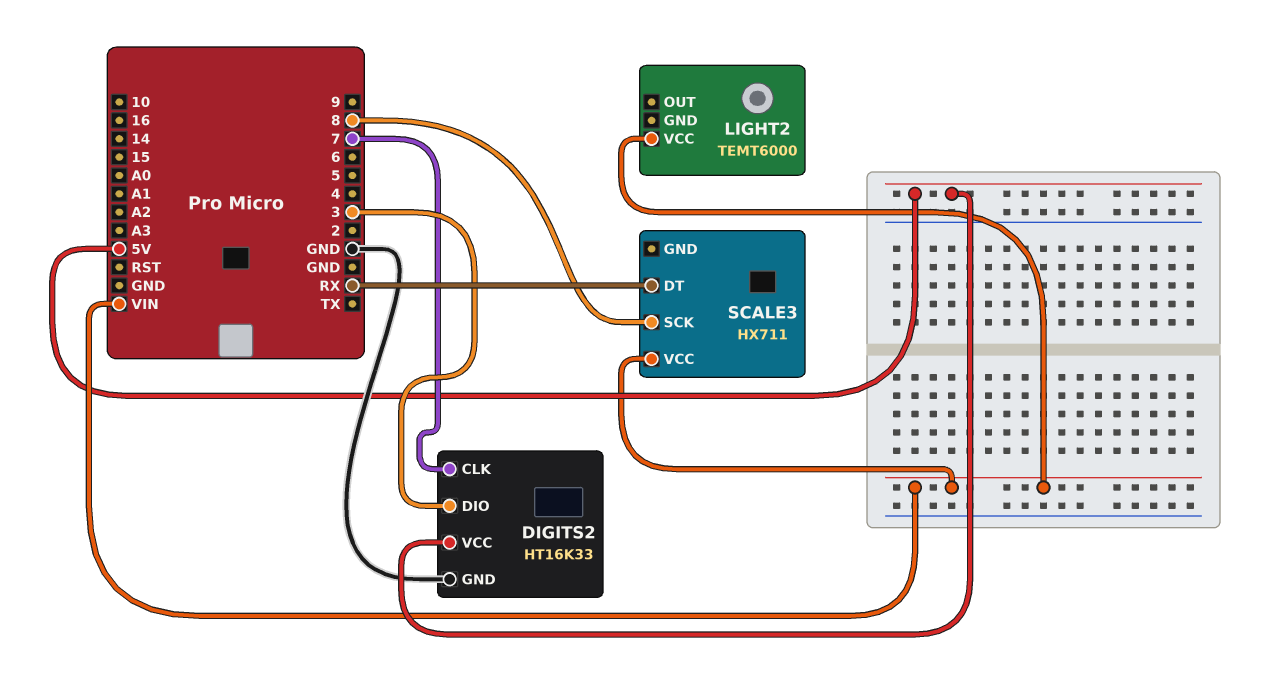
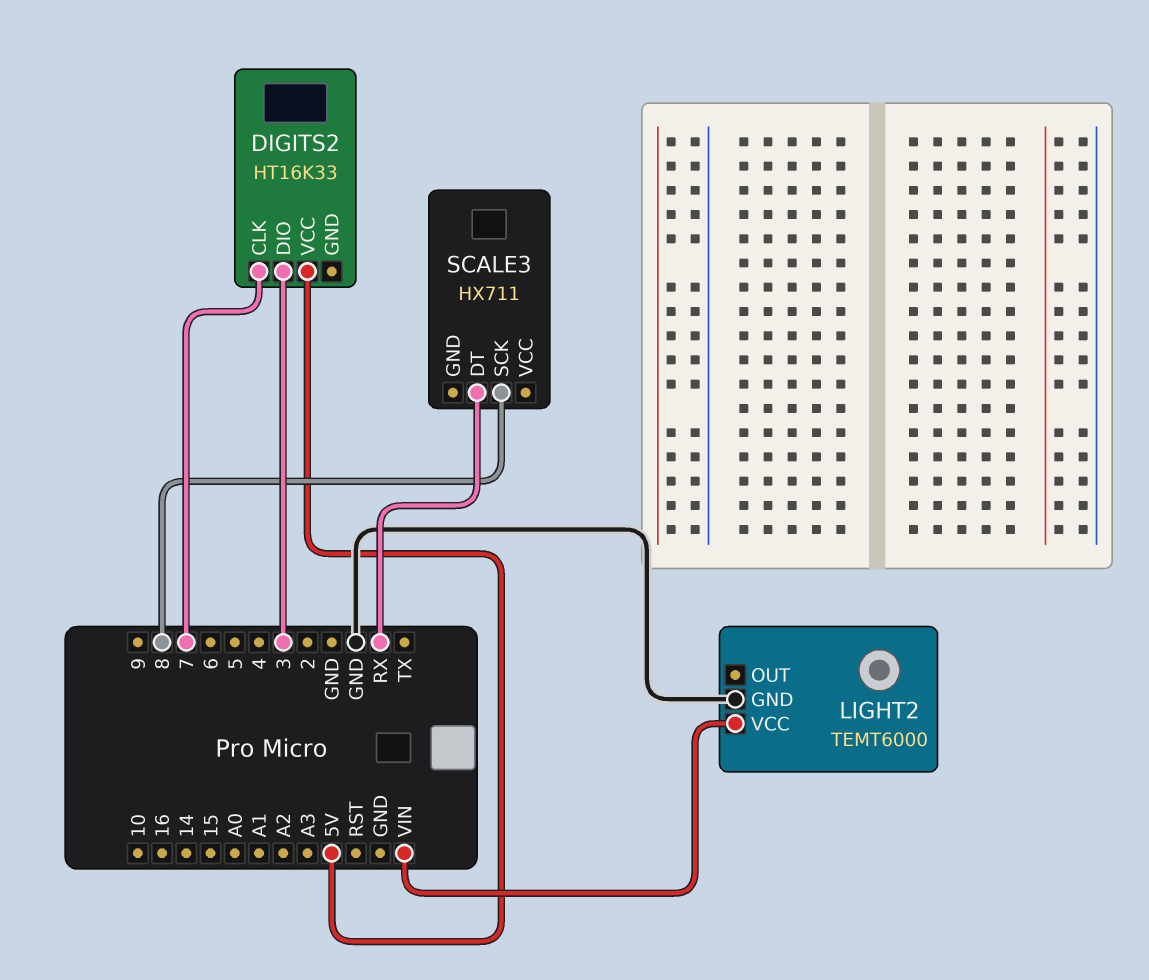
DIGITS2 pin GND: GND -> none
LIGHT2 pin GND: none -> GND
SCALE3 pin VCC: VIN -> none

